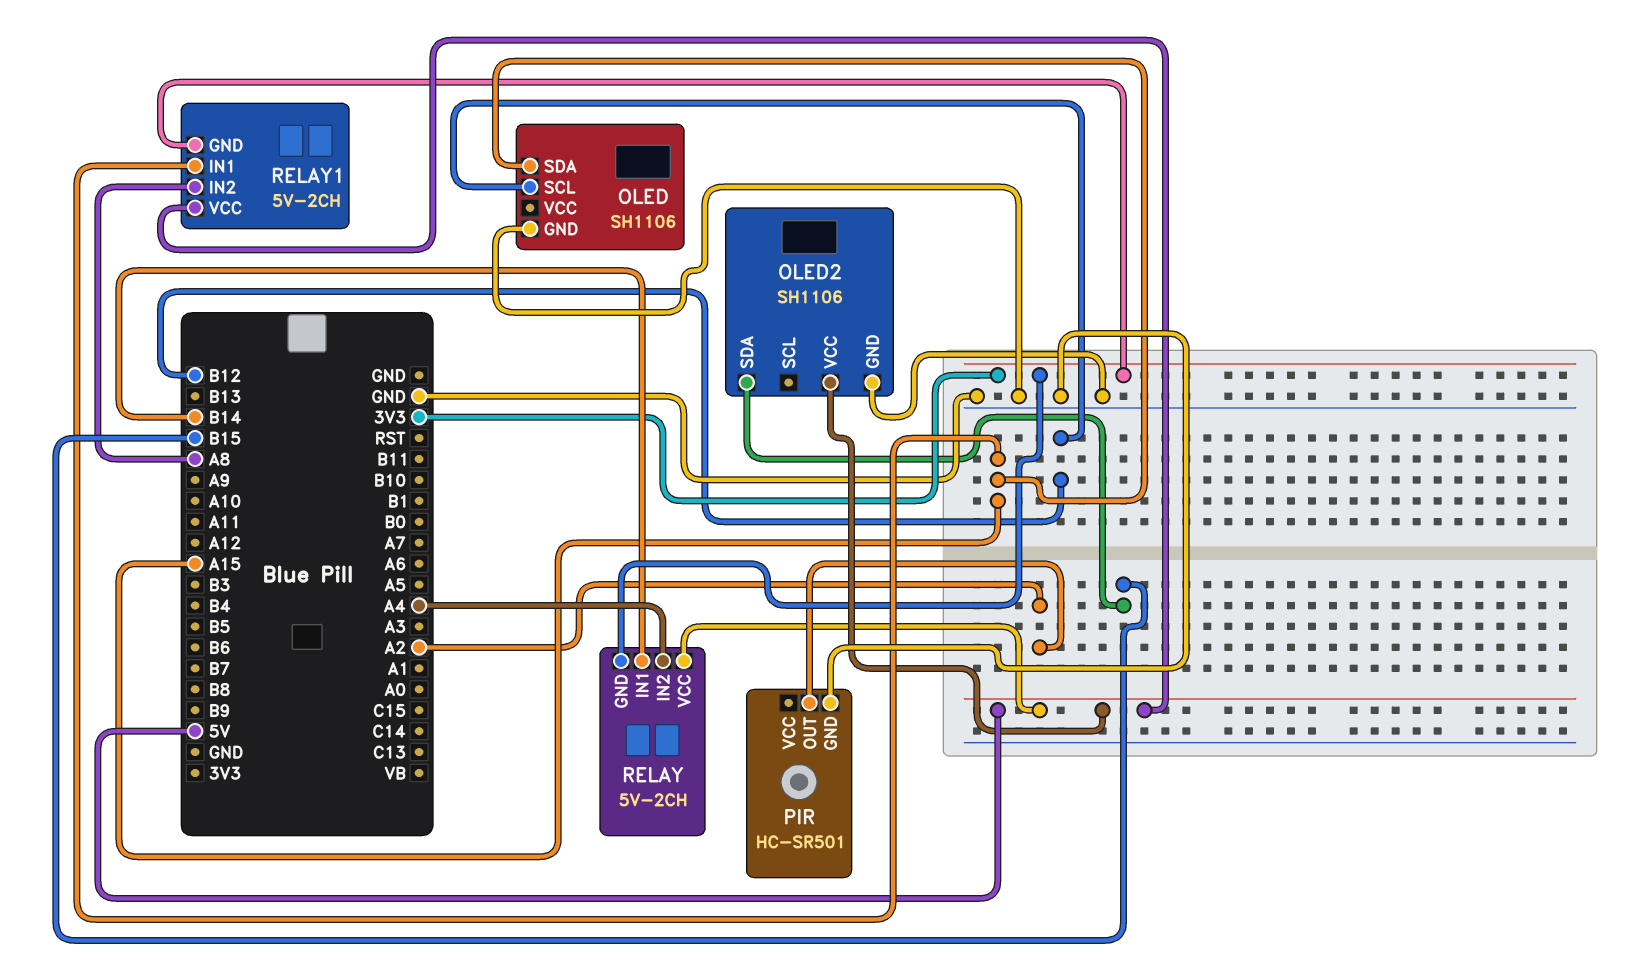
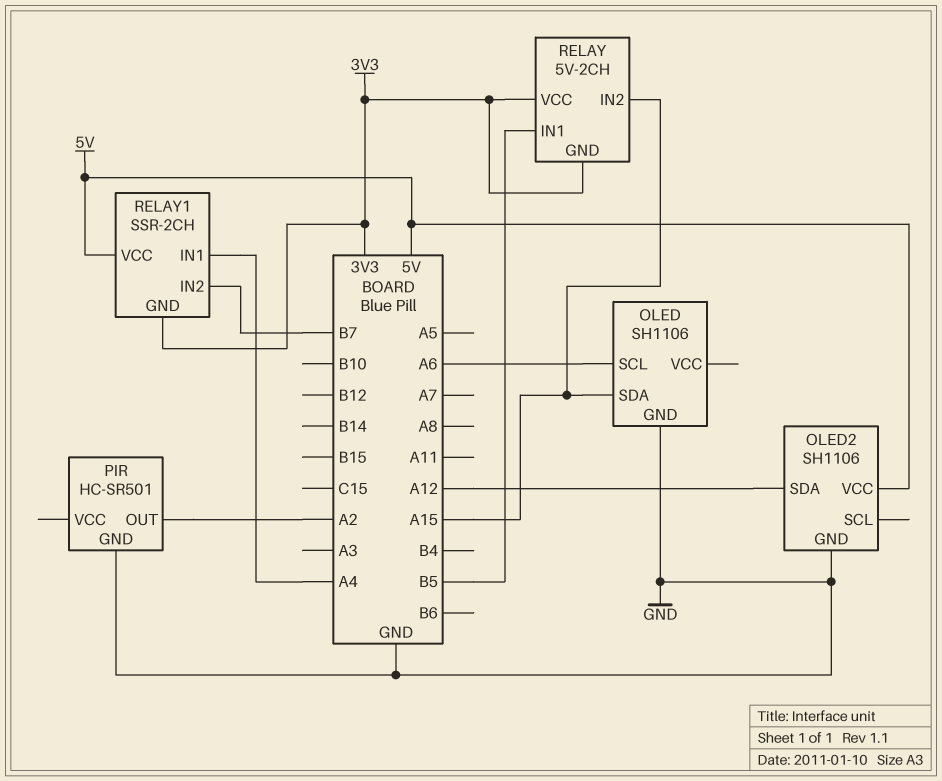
OLED pin SCL: B12 -> A6
OLED2 pin SDA: B15 -> A12
RELAY pin IN1: B14 -> B5
RELAY pin IN2: A4 -> A15
RELAY pin VCC: 5V -> 3V3
RELAY1: 5V-2CH -> SSR-2CH
RELAY1 pin IN1: A15 -> A4
RELAY1 pin IN2: A8 -> B7

